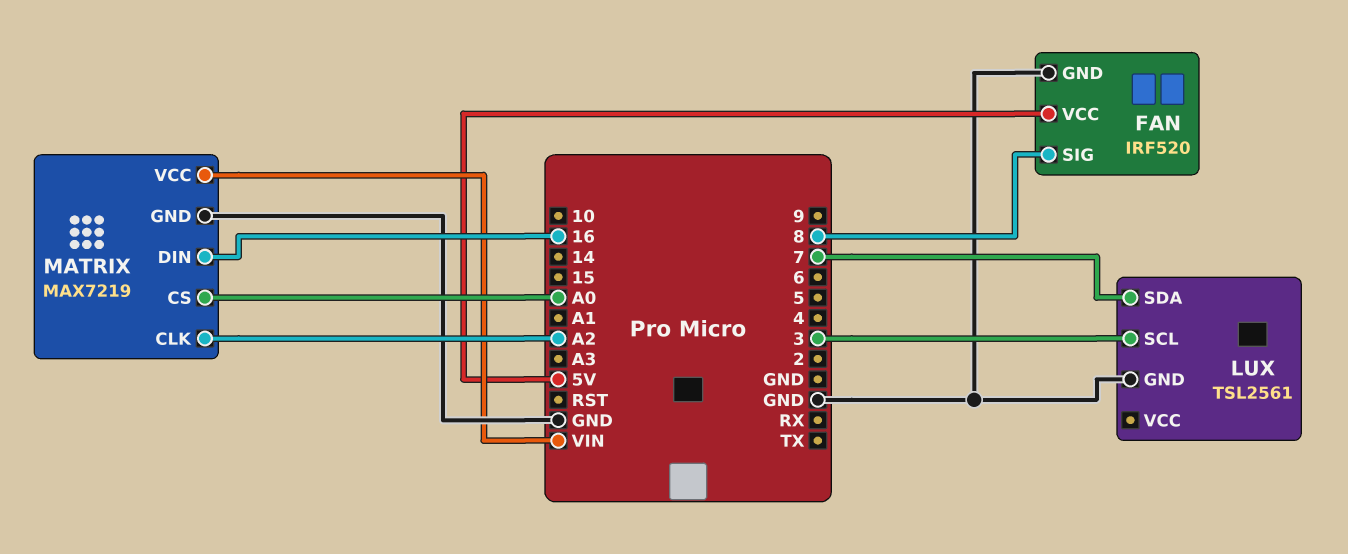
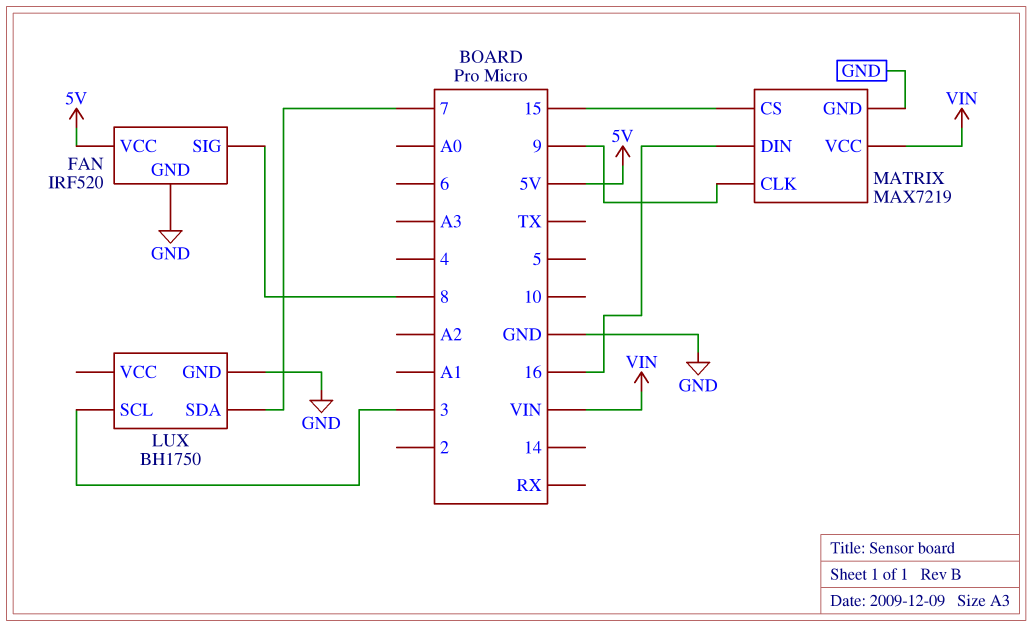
LUX: TSL2561 -> BH1750
MATRIX pin CLK: A2 -> 9
MATRIX pin CS: A0 -> 15

